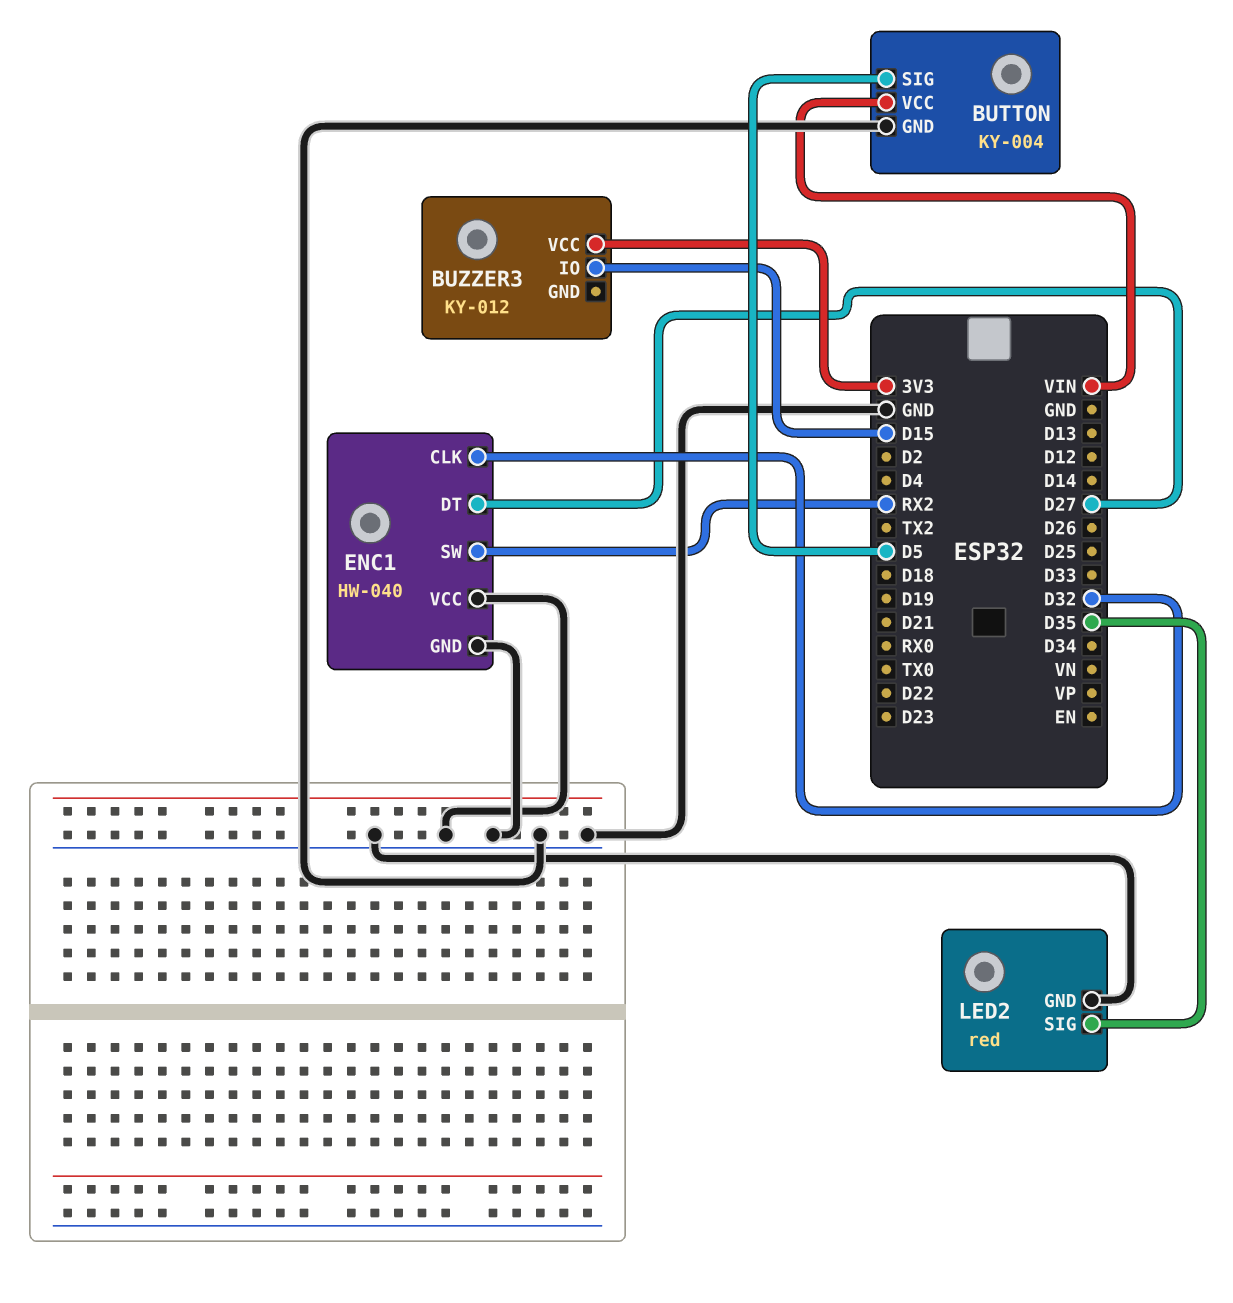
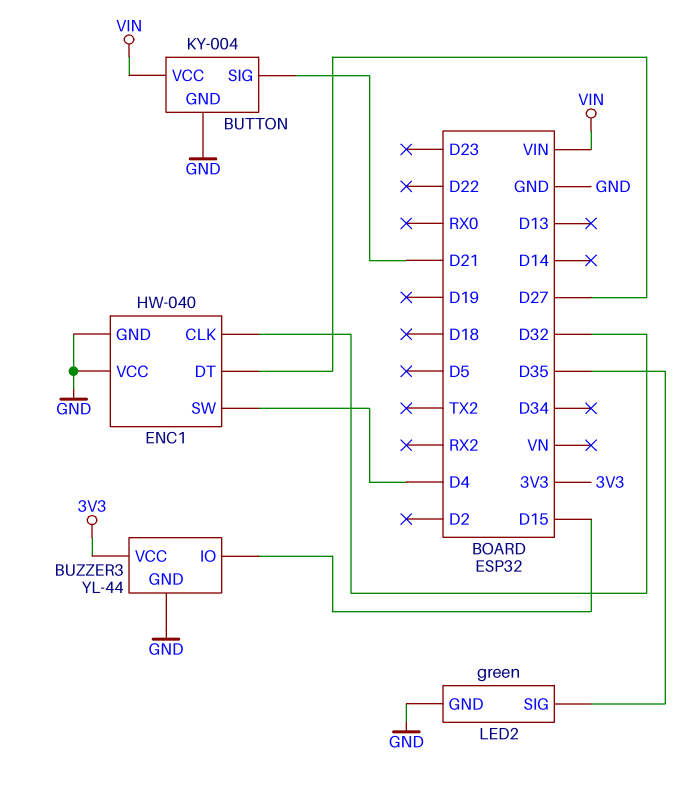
BUTTON pin SIG: D5 -> D21
BUZZER3: KY-012 -> YL-44
BUZZER3 pin GND: none -> GND
ENC1 pin SW: RX2 -> D4
LED2: red -> green

